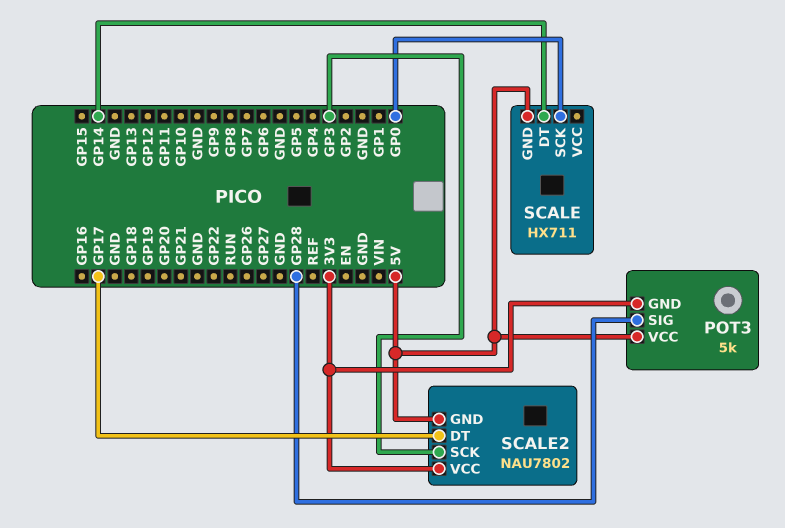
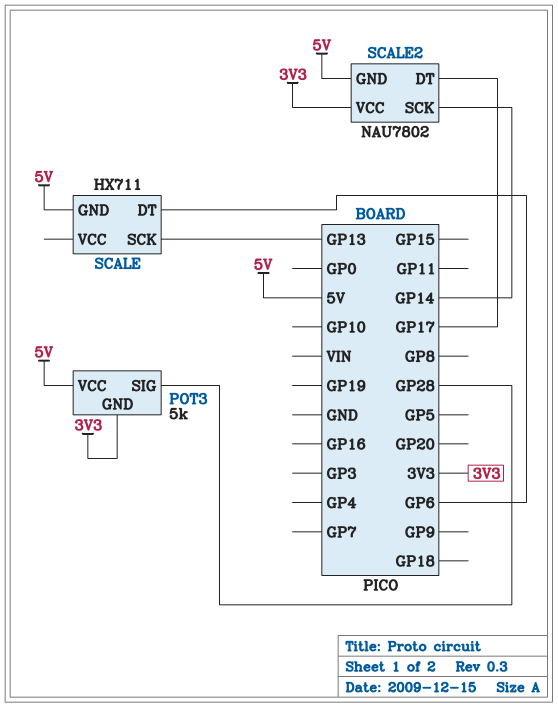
SCALE pin DT: GP14 -> GP6
SCALE pin SCK: GP0 -> GP13
SCALE2 pin SCK: GP3 -> GP14

